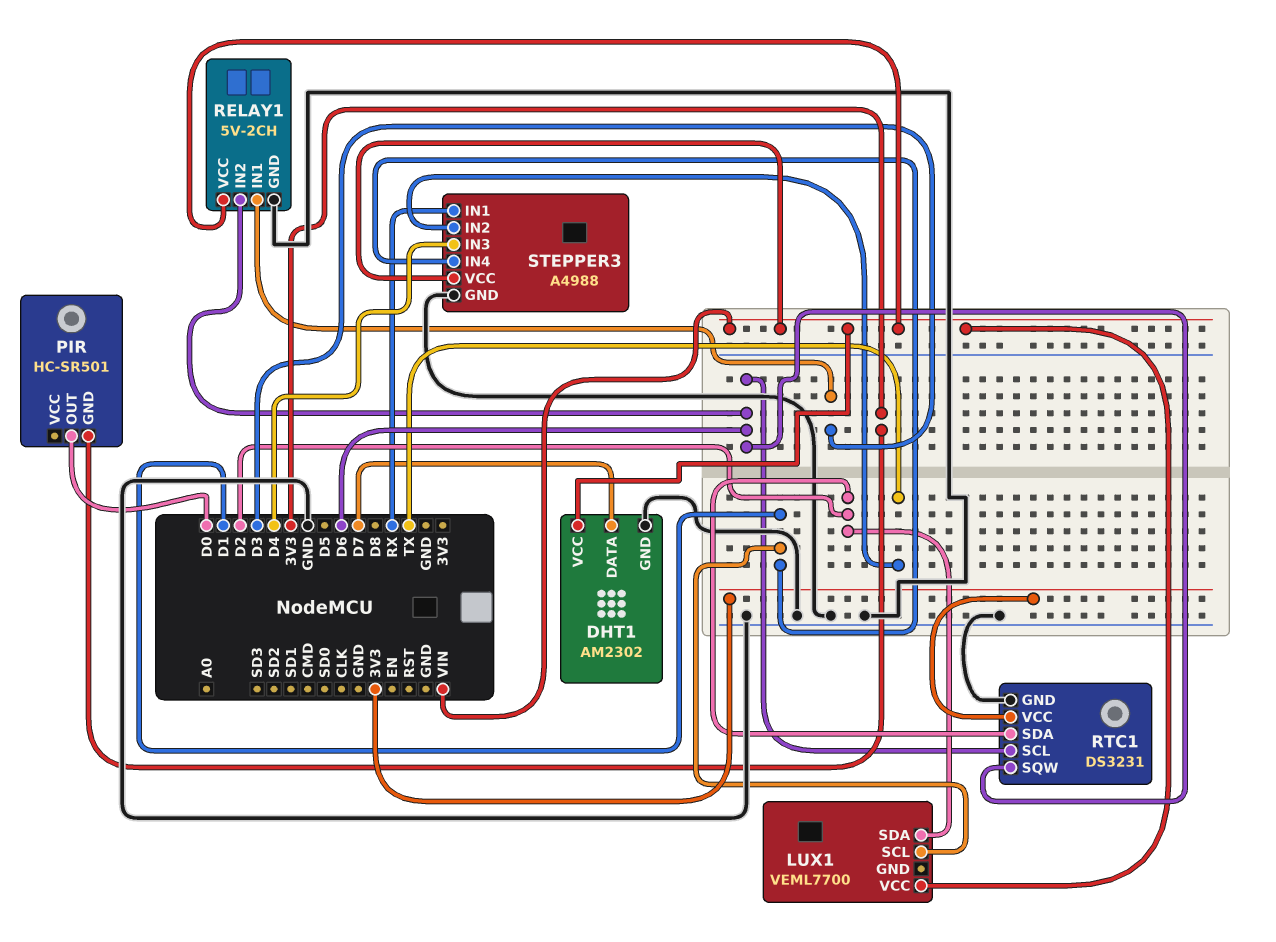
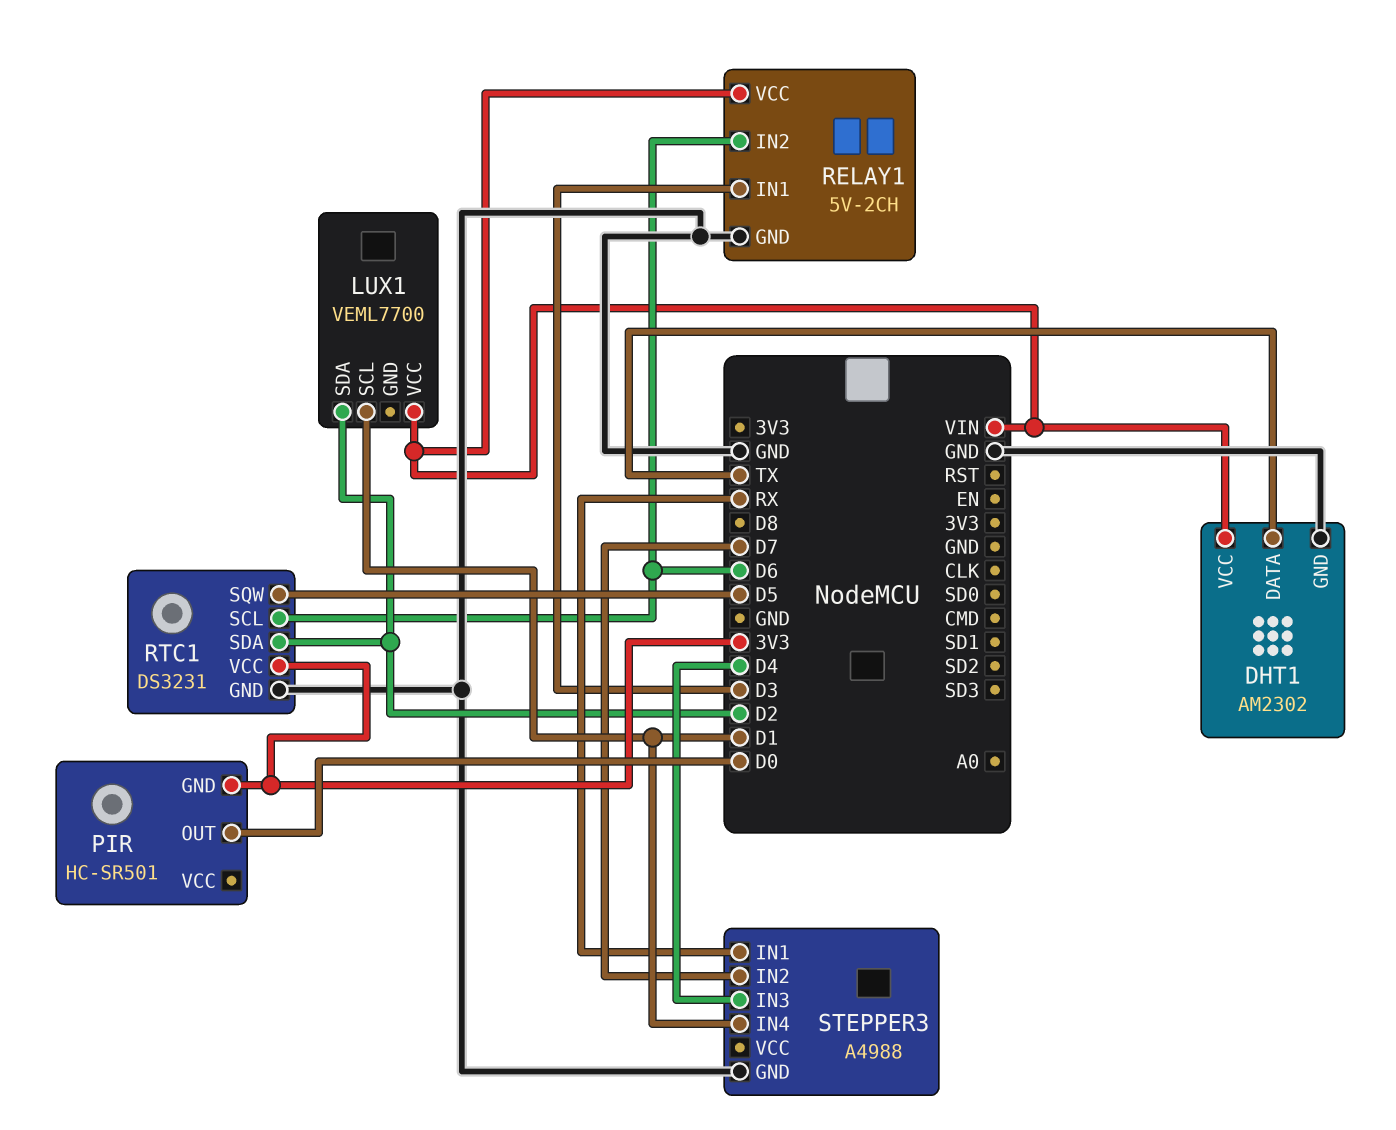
DHT1 pin DATA: D7 -> TX
RTC1 pin SQW: D6 -> D5
STEPPER3 pin IN2: TX -> D7
STEPPER3 pin VCC: VIN -> none

